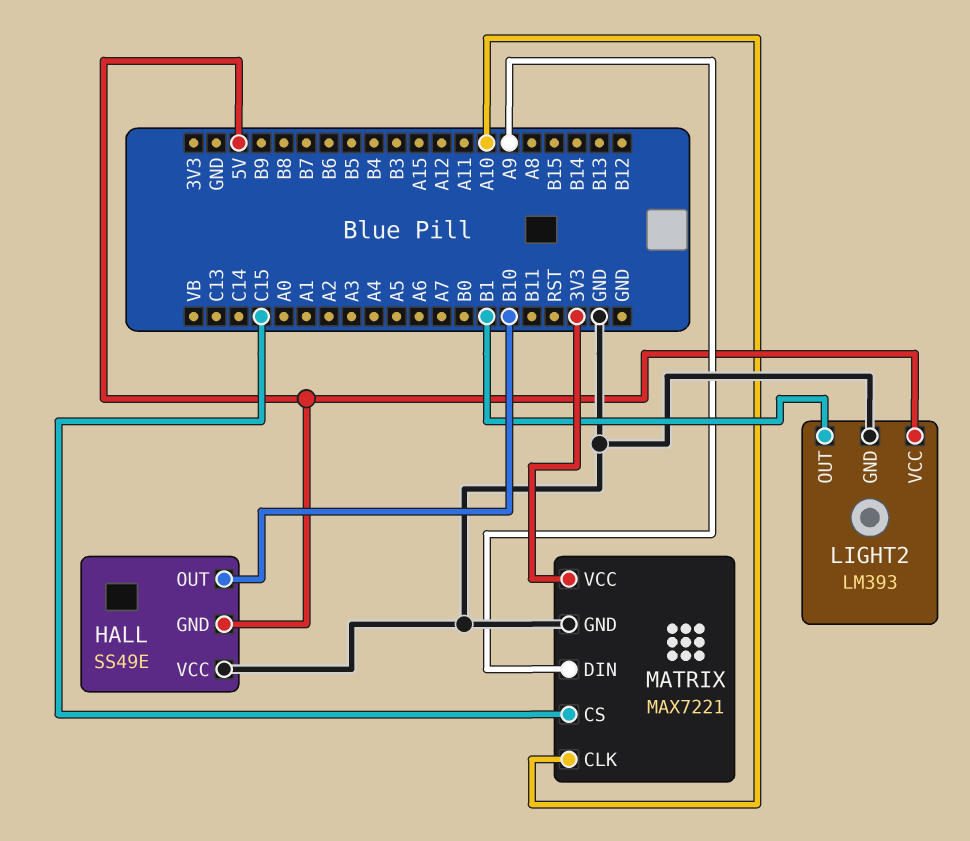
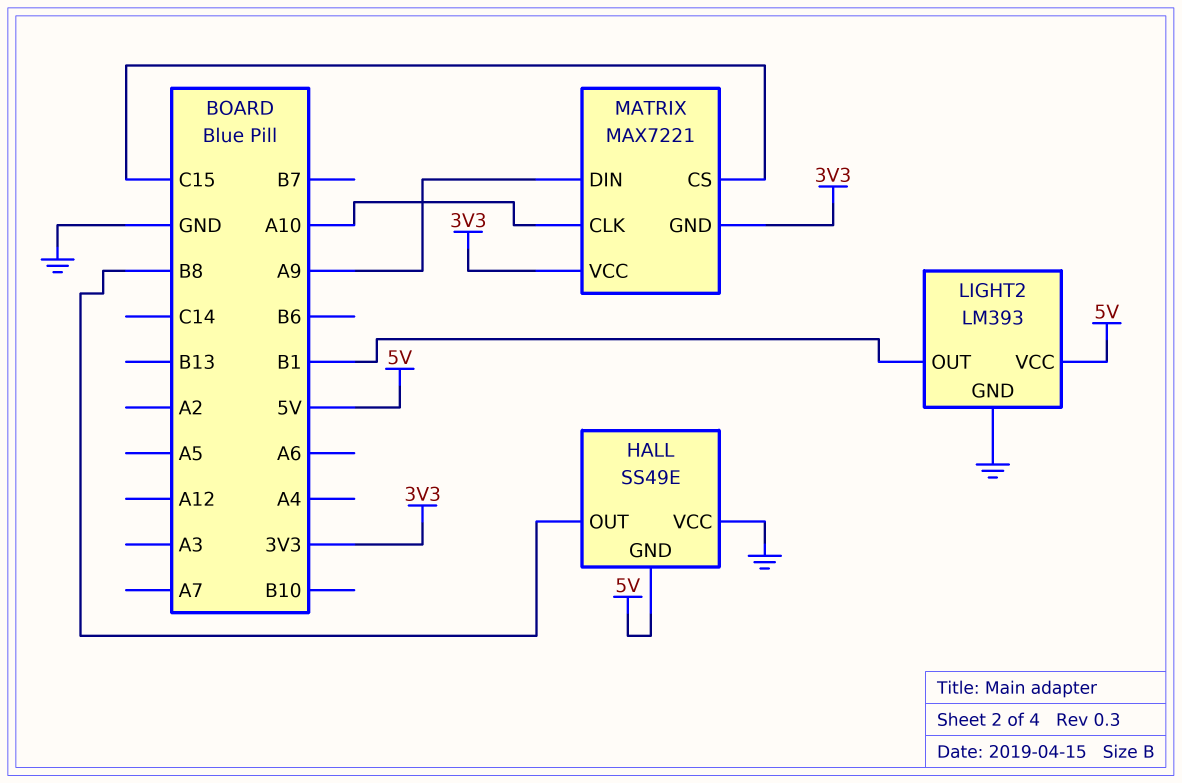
HALL pin OUT: B10 -> B8
MATRIX pin GND: GND -> 3V3

